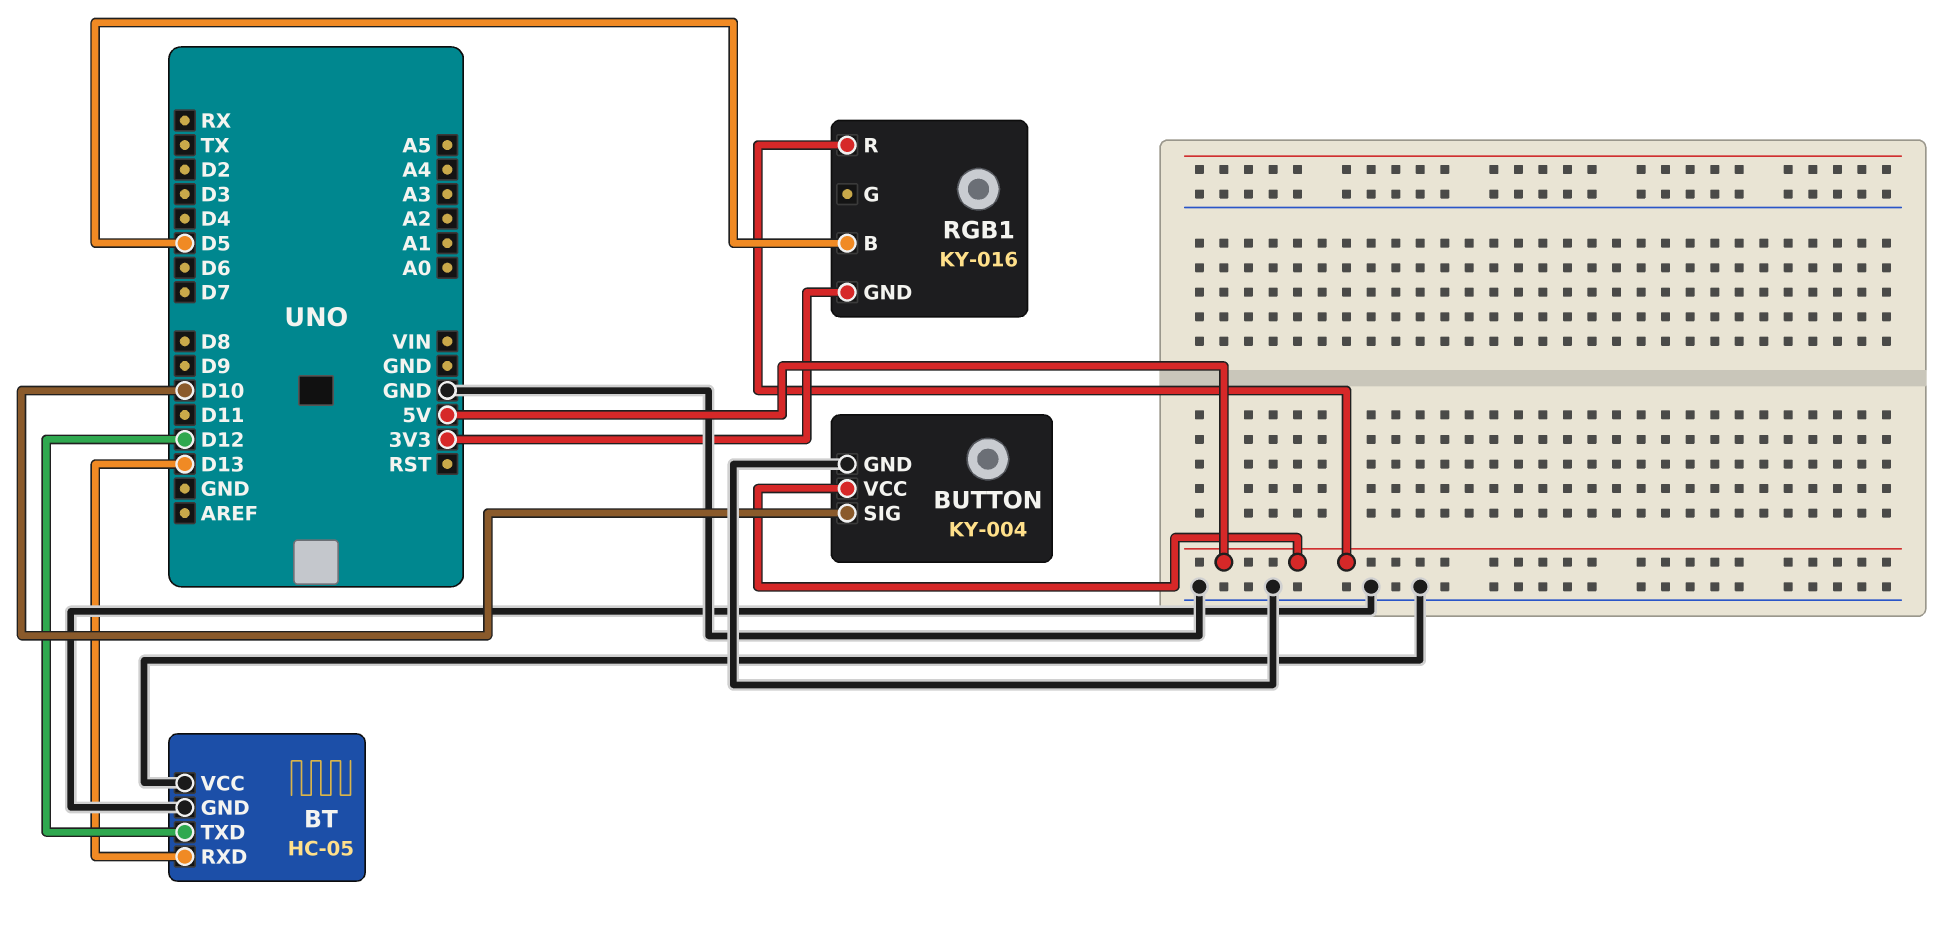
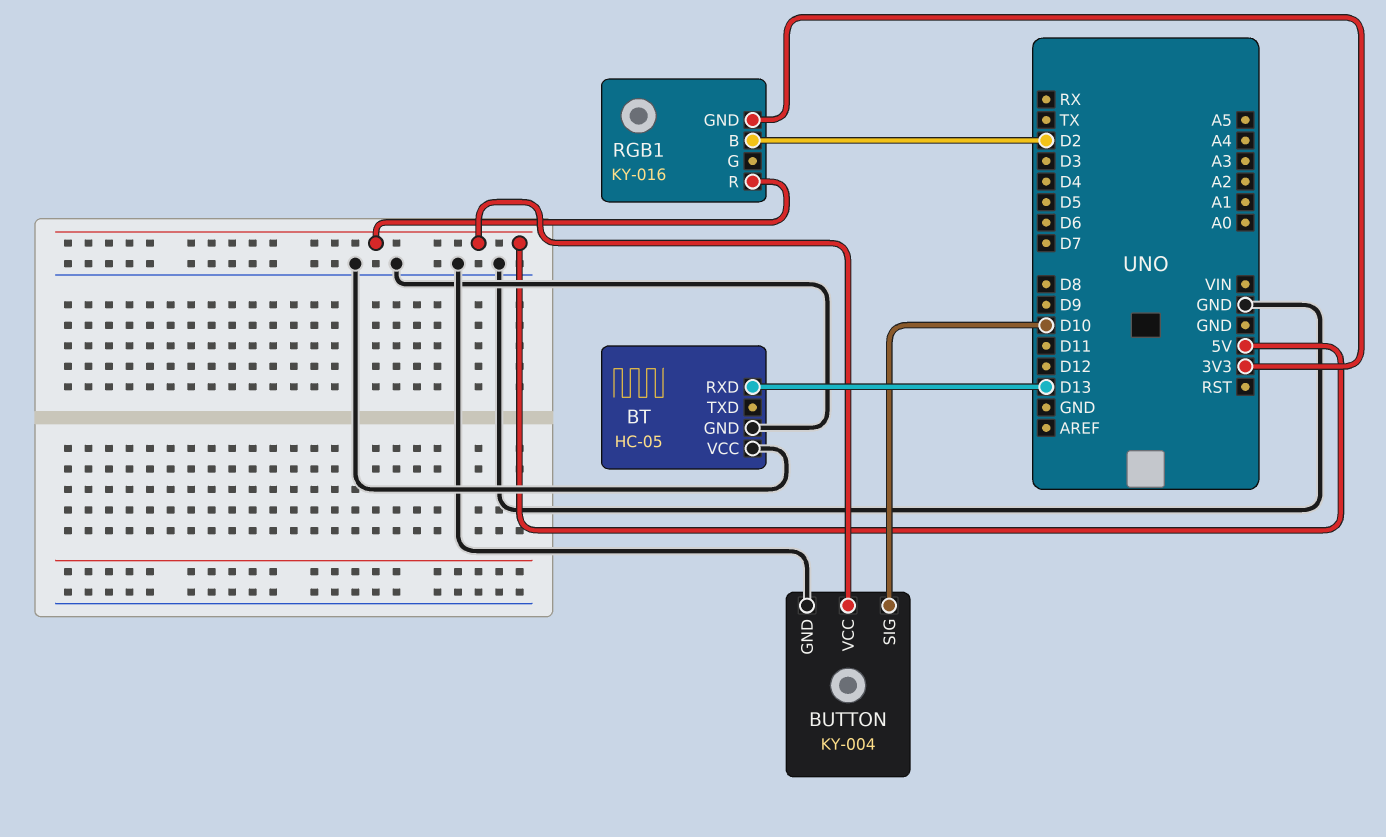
BT pin TXD: D12 -> none
RGB1 pin B: D5 -> D2

